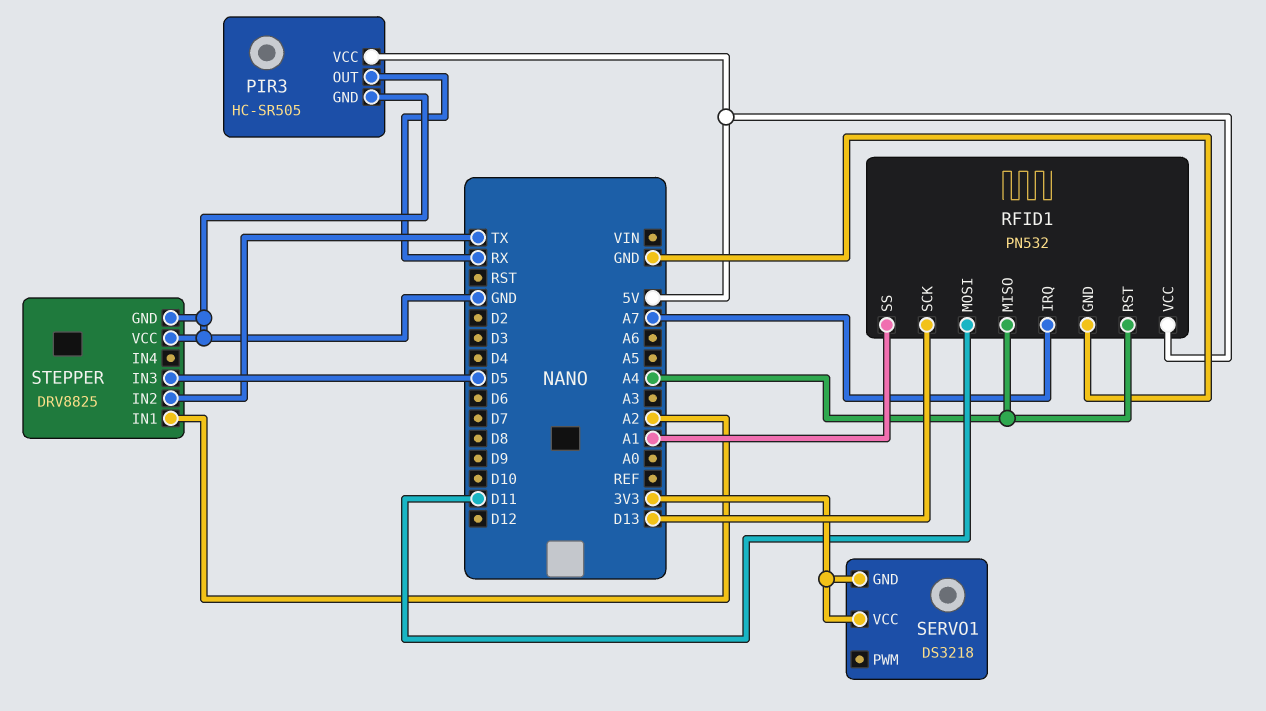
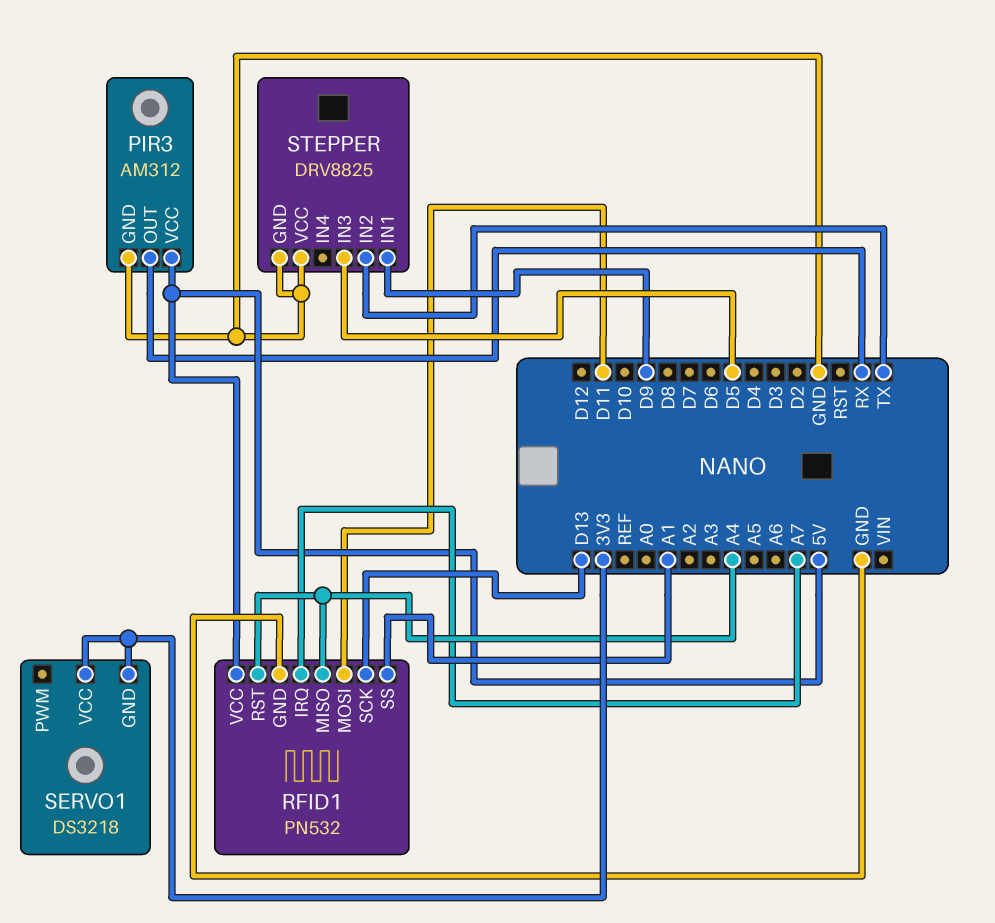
PIR3: HC-SR505 -> AM312
STEPPER pin IN1: A2 -> D9

